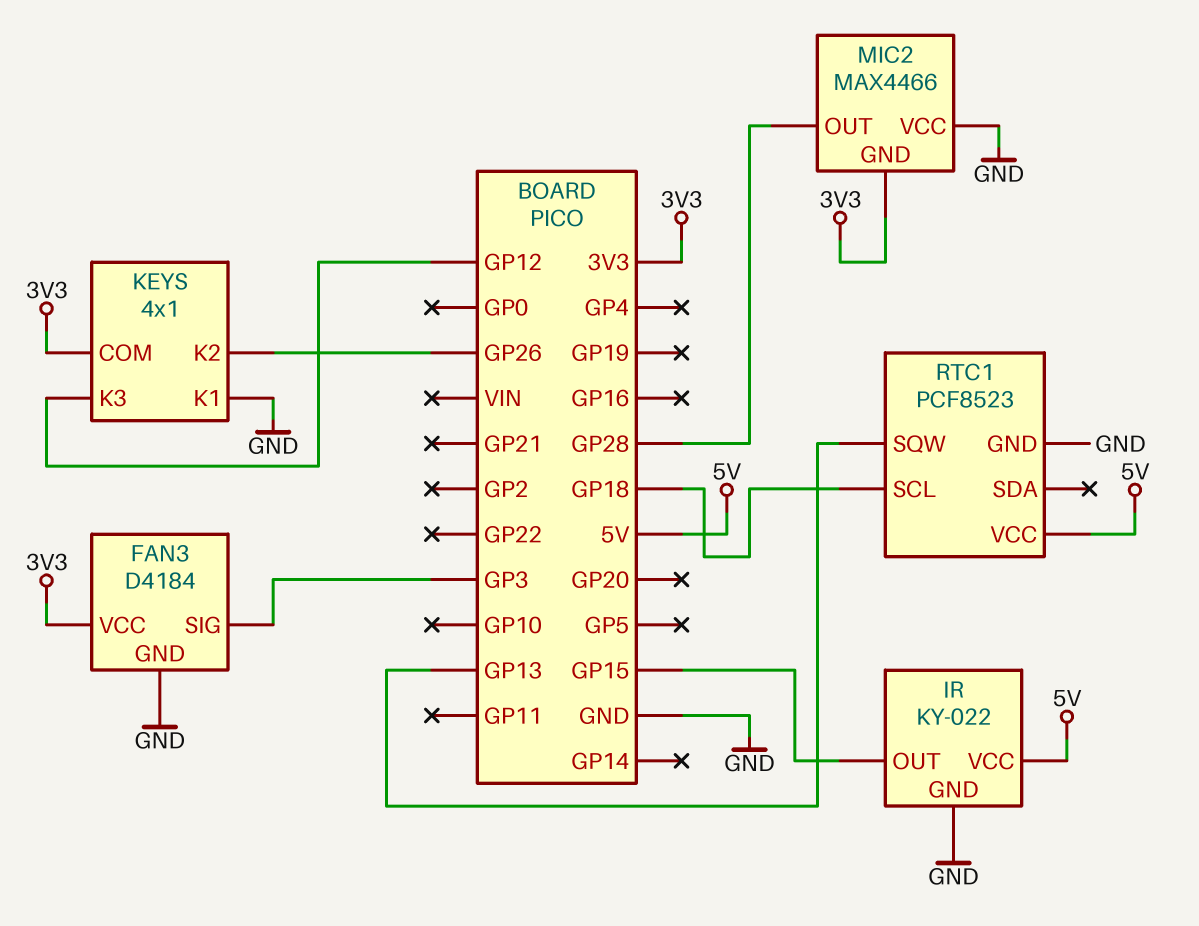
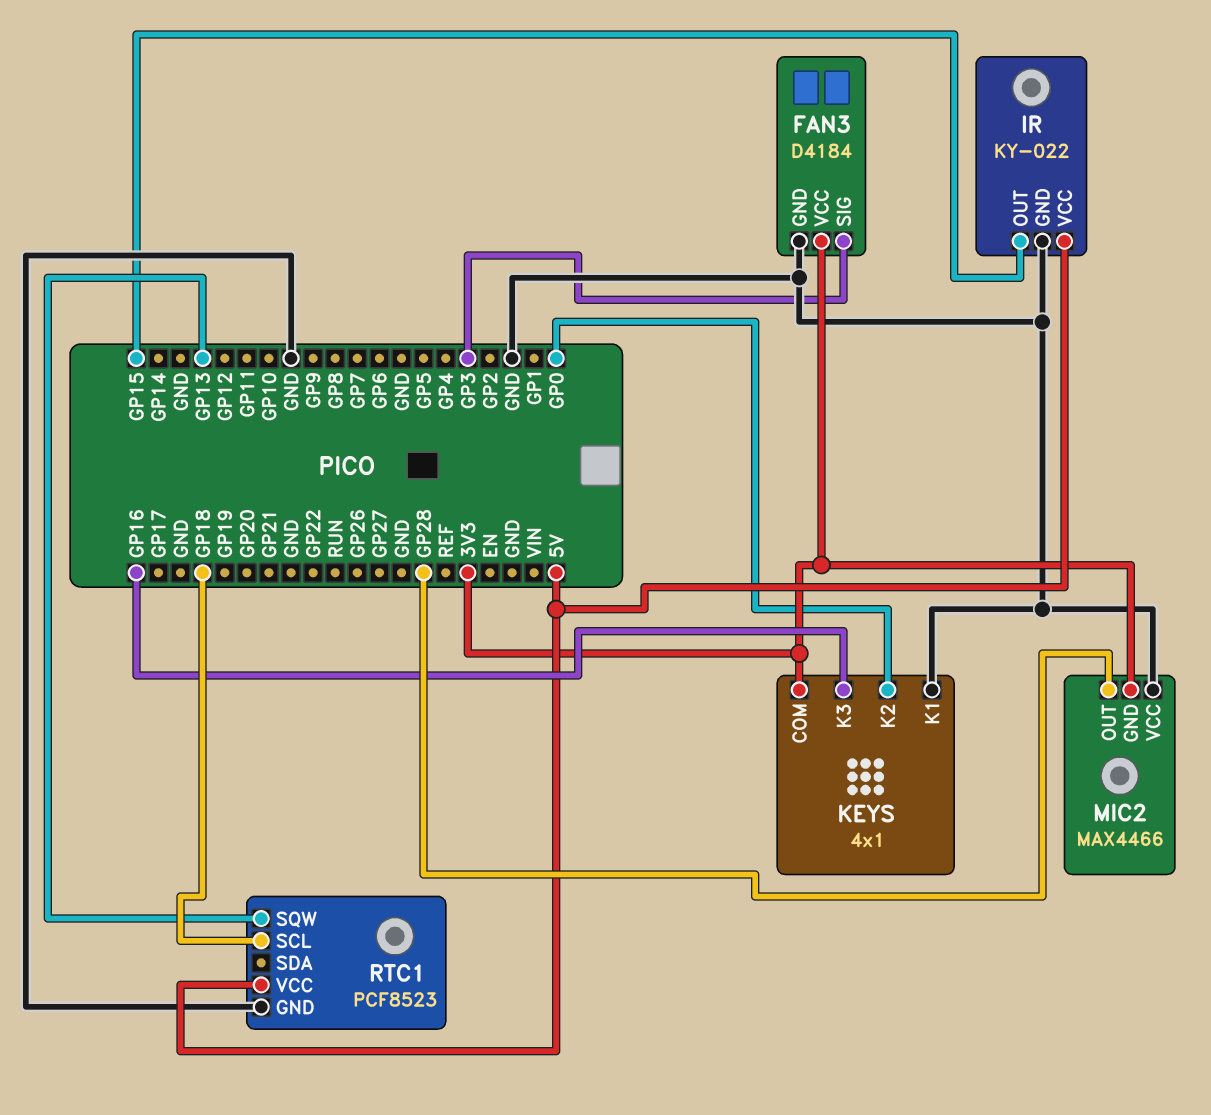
KEYS pin K2: GP26 -> GP0
KEYS pin K3: GP12 -> GP16

